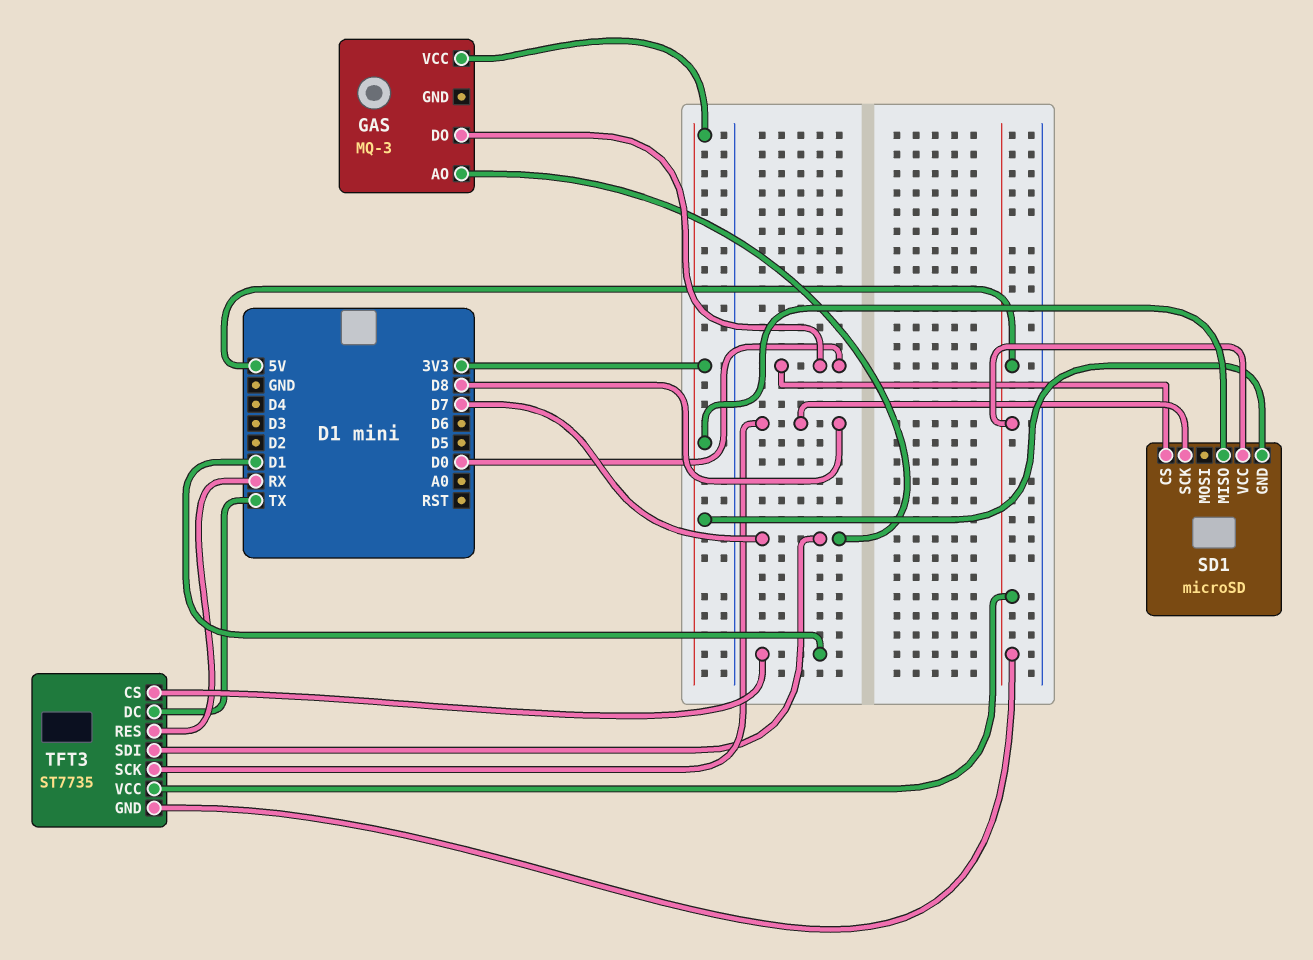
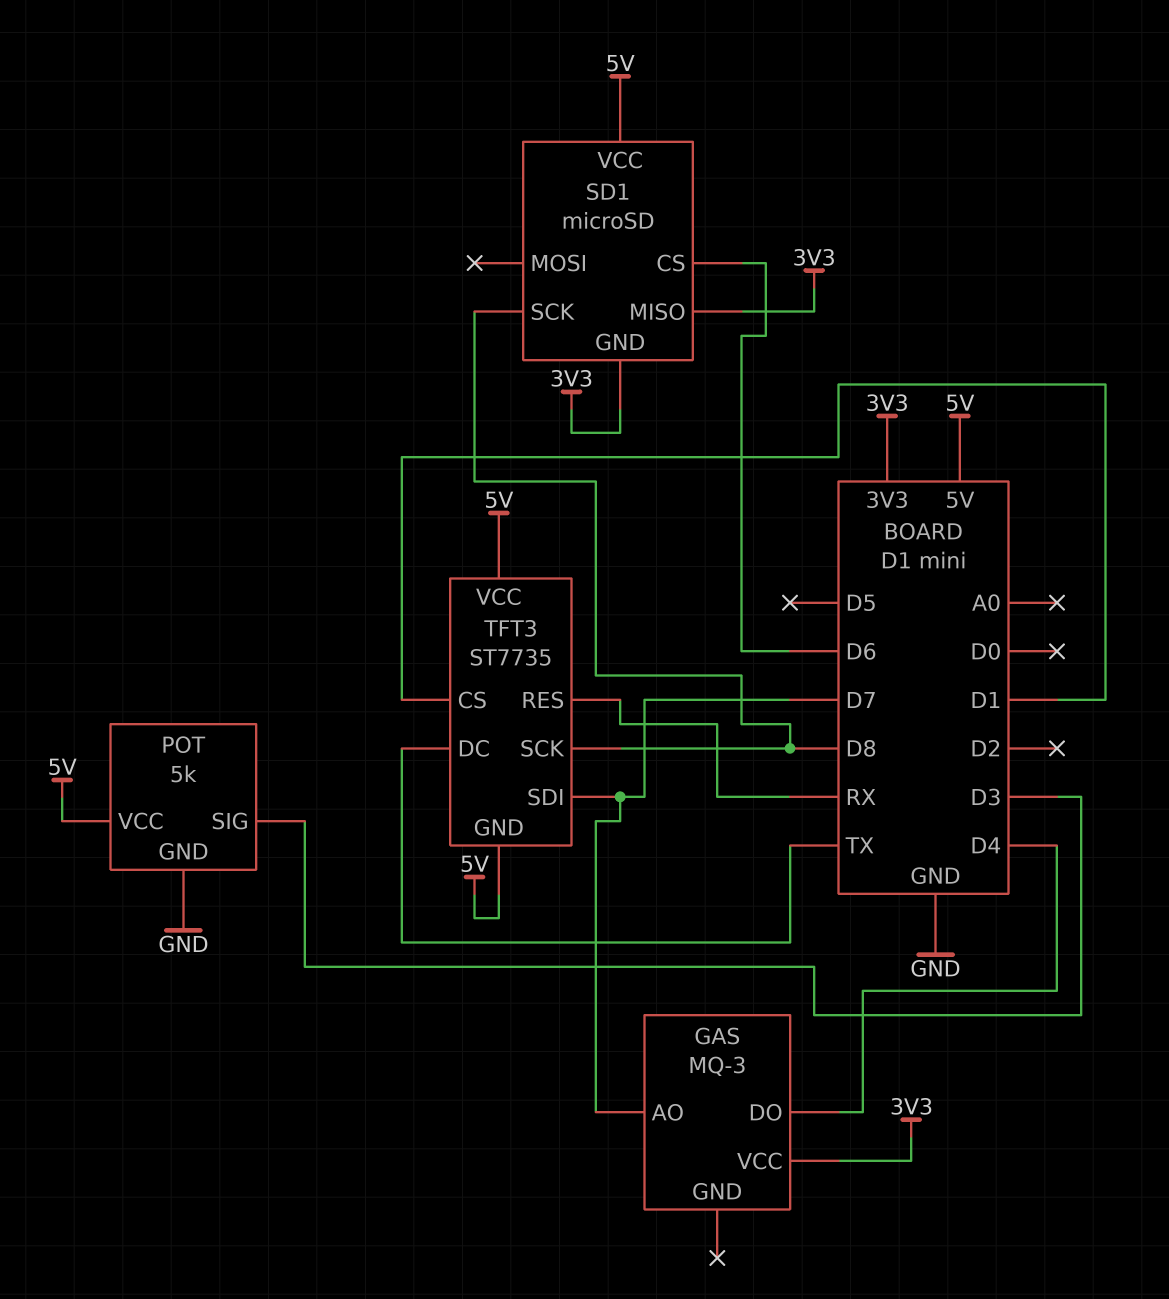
GAS pin DO: D0 -> D4
POT: none -> 5k
POT pin GND: none -> GND
POT pin SIG: none -> D3
POT pin VCC: none -> 5V
SD1 pin CS: D0 -> D6

